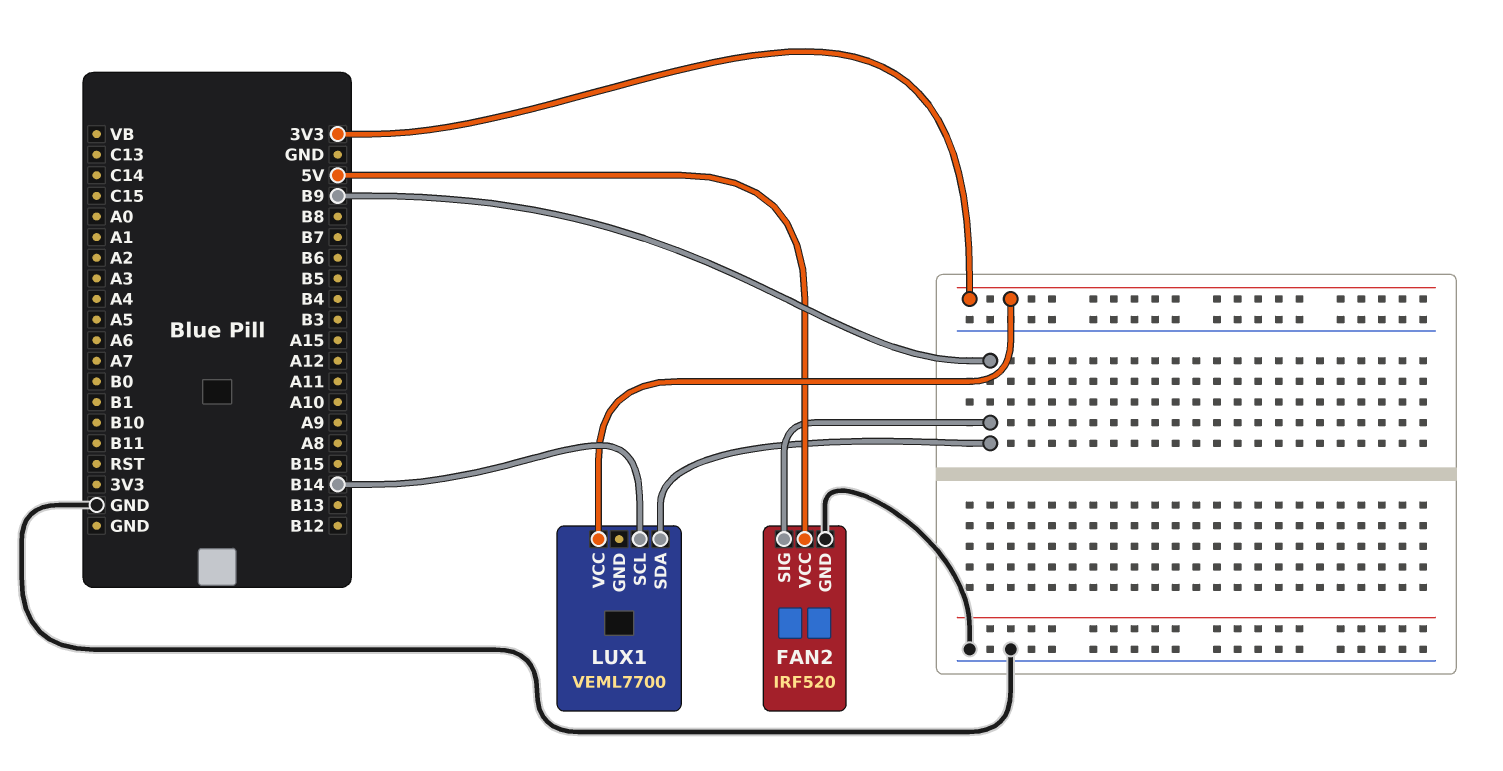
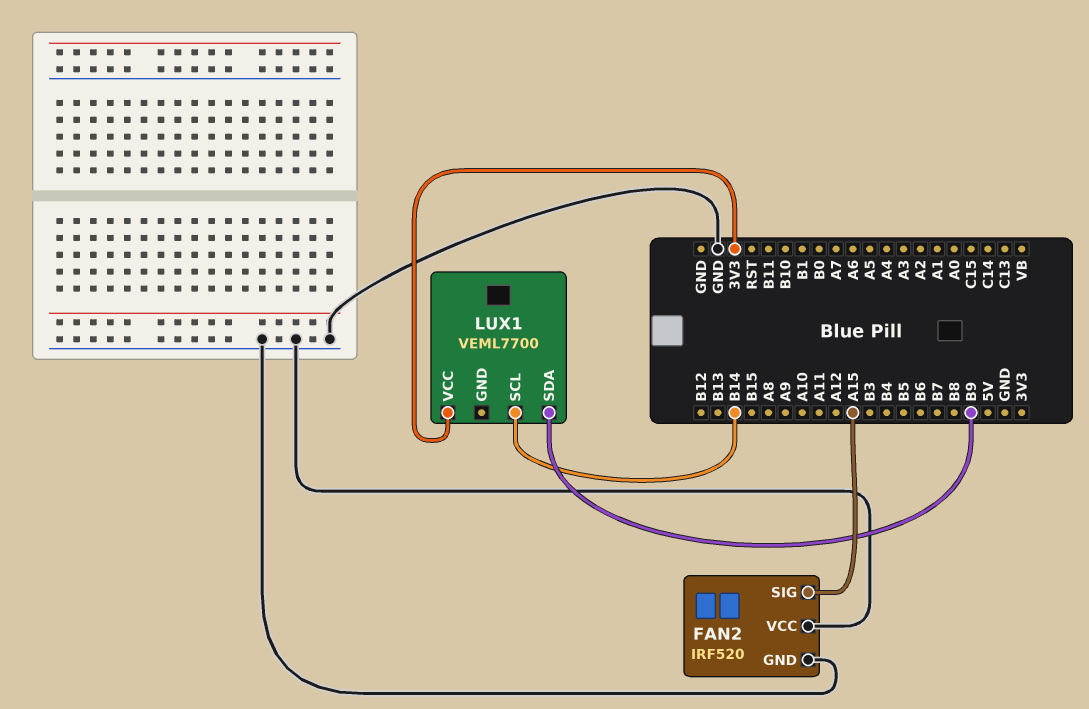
FAN2 pin SIG: B9 -> A15
FAN2 pin VCC: 5V -> GND

